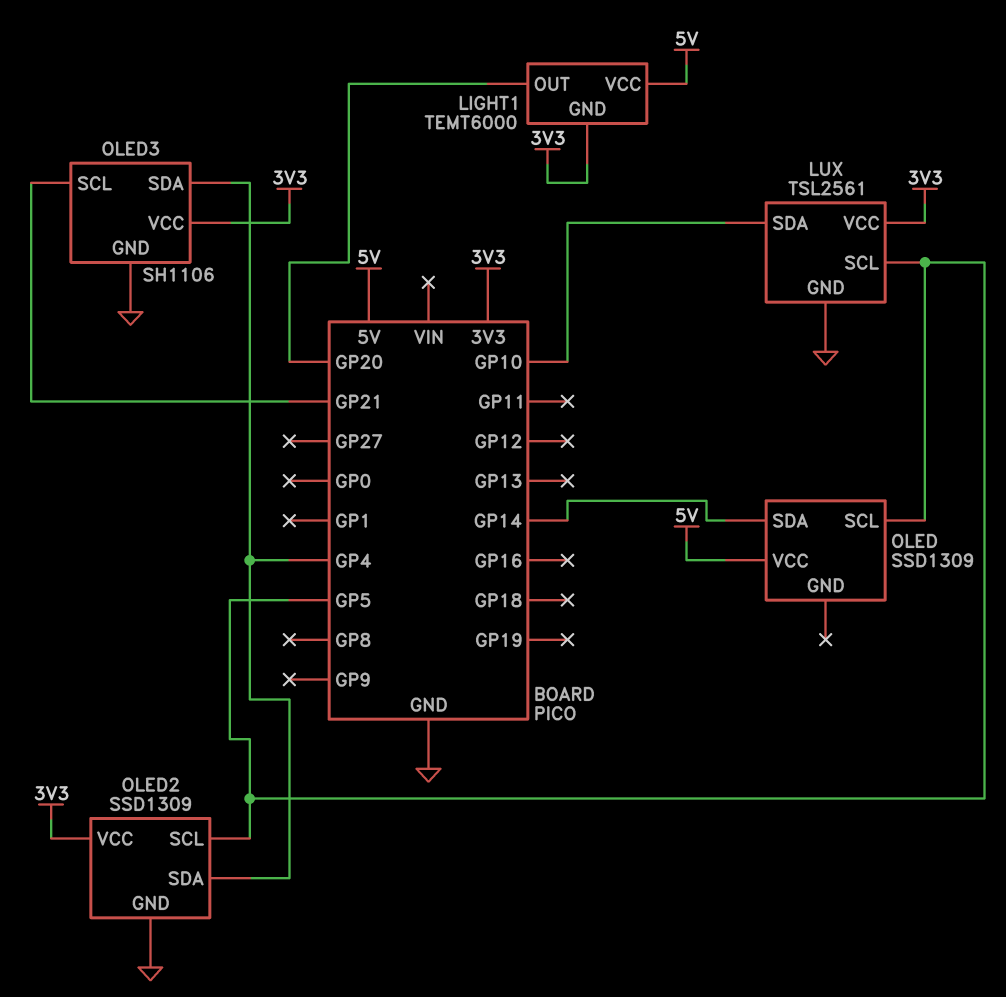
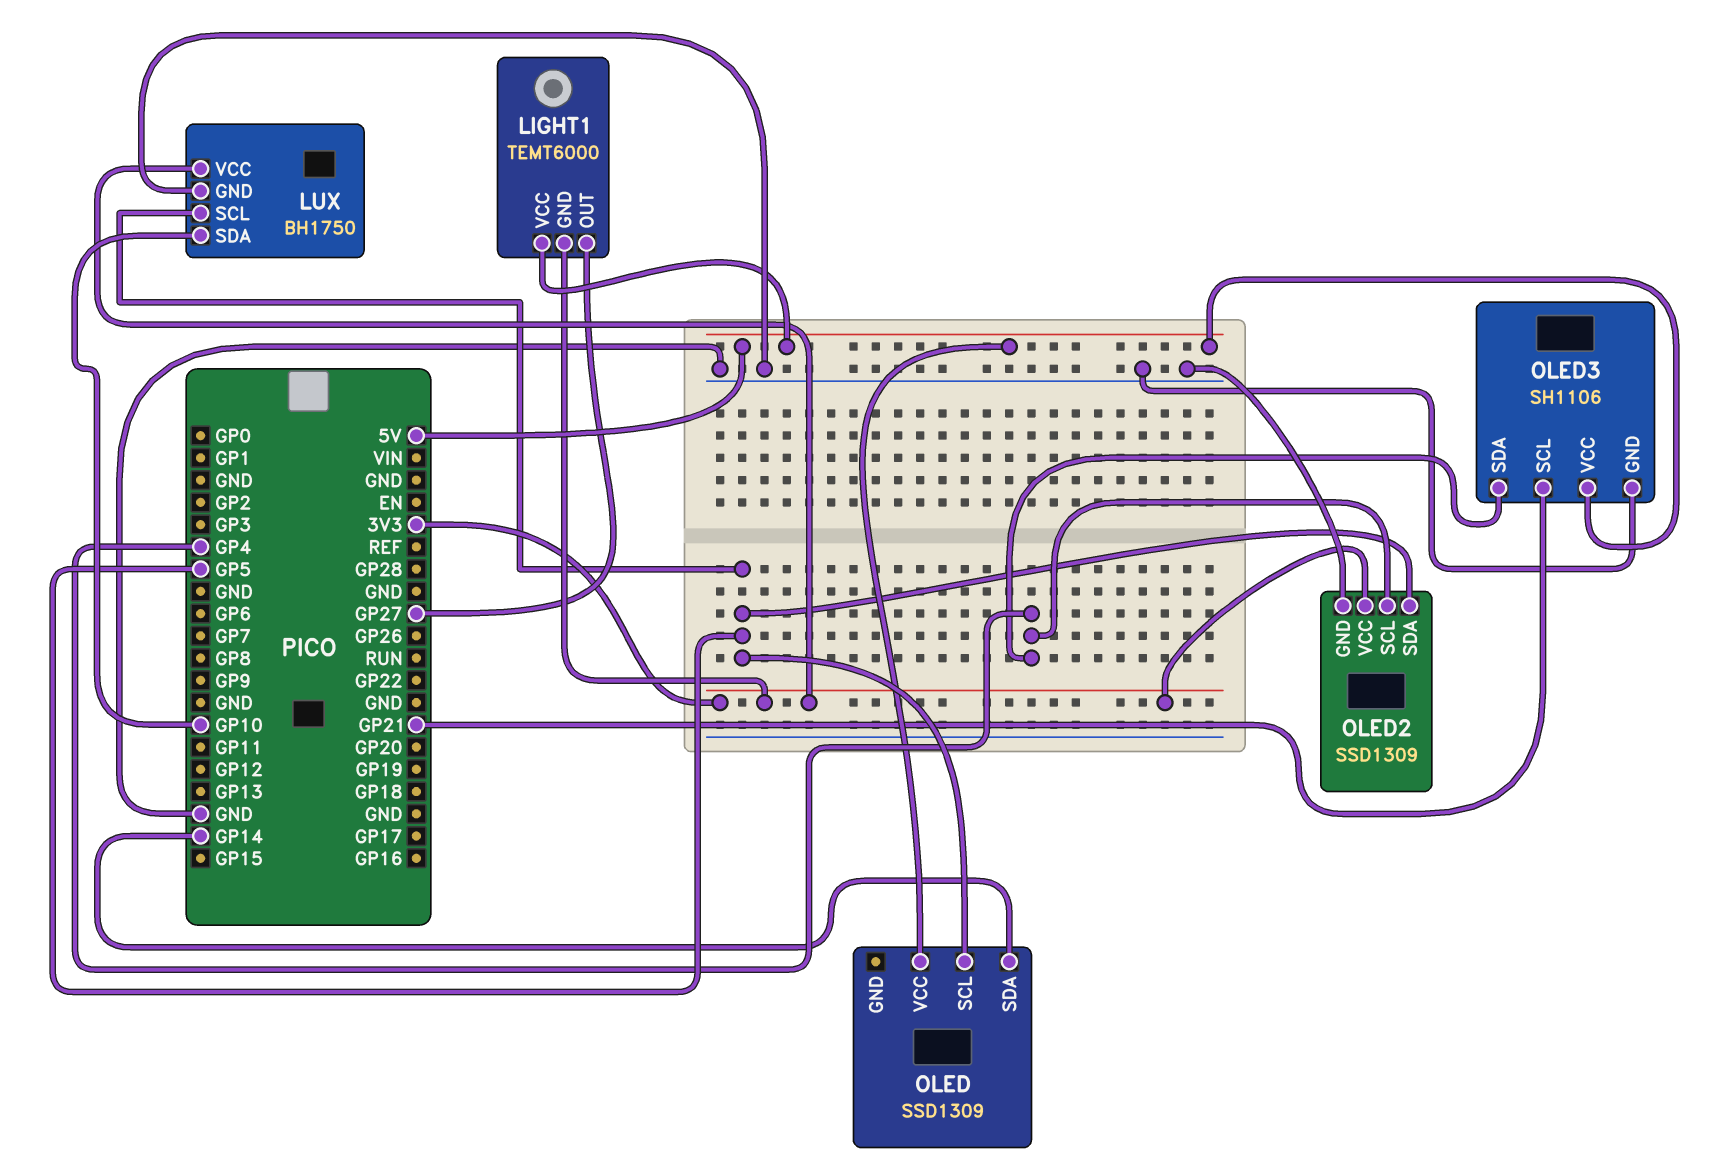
LIGHT1 pin OUT: GP20 -> GP27
LUX: TSL2561 -> BH1750
OLED2 pin SCL: GP5 -> GP4
OLED2 pin SDA: GP4 -> GP5
OLED3 pin VCC: 3V3 -> 5V

